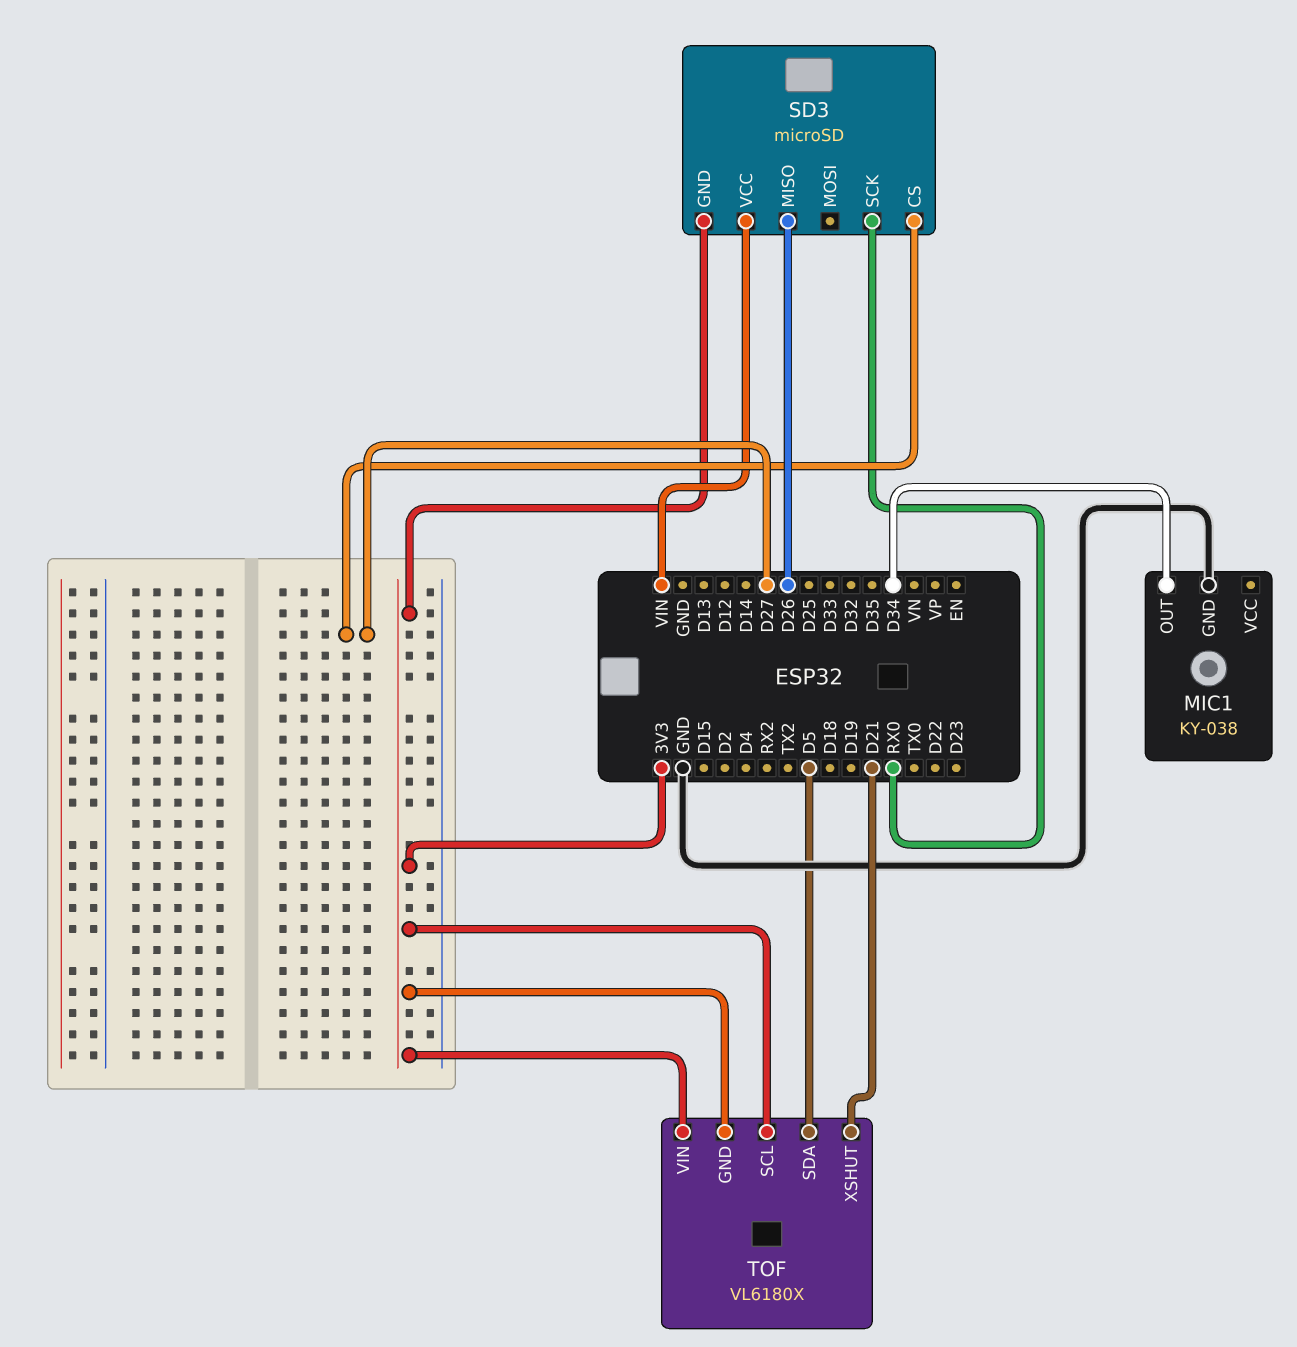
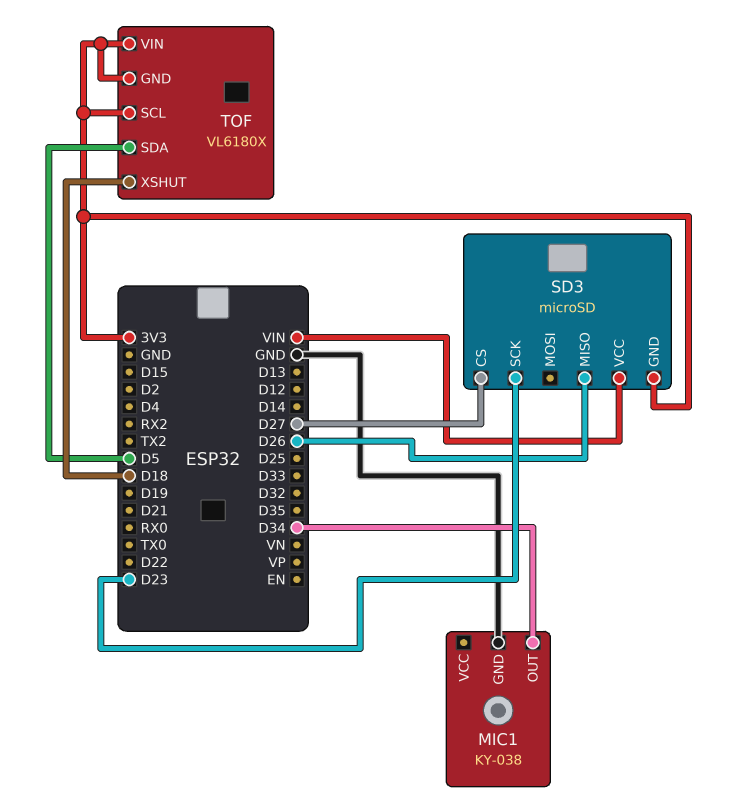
SD3 pin SCK: RX0 -> D23
TOF pin XSHUT: D21 -> D18

